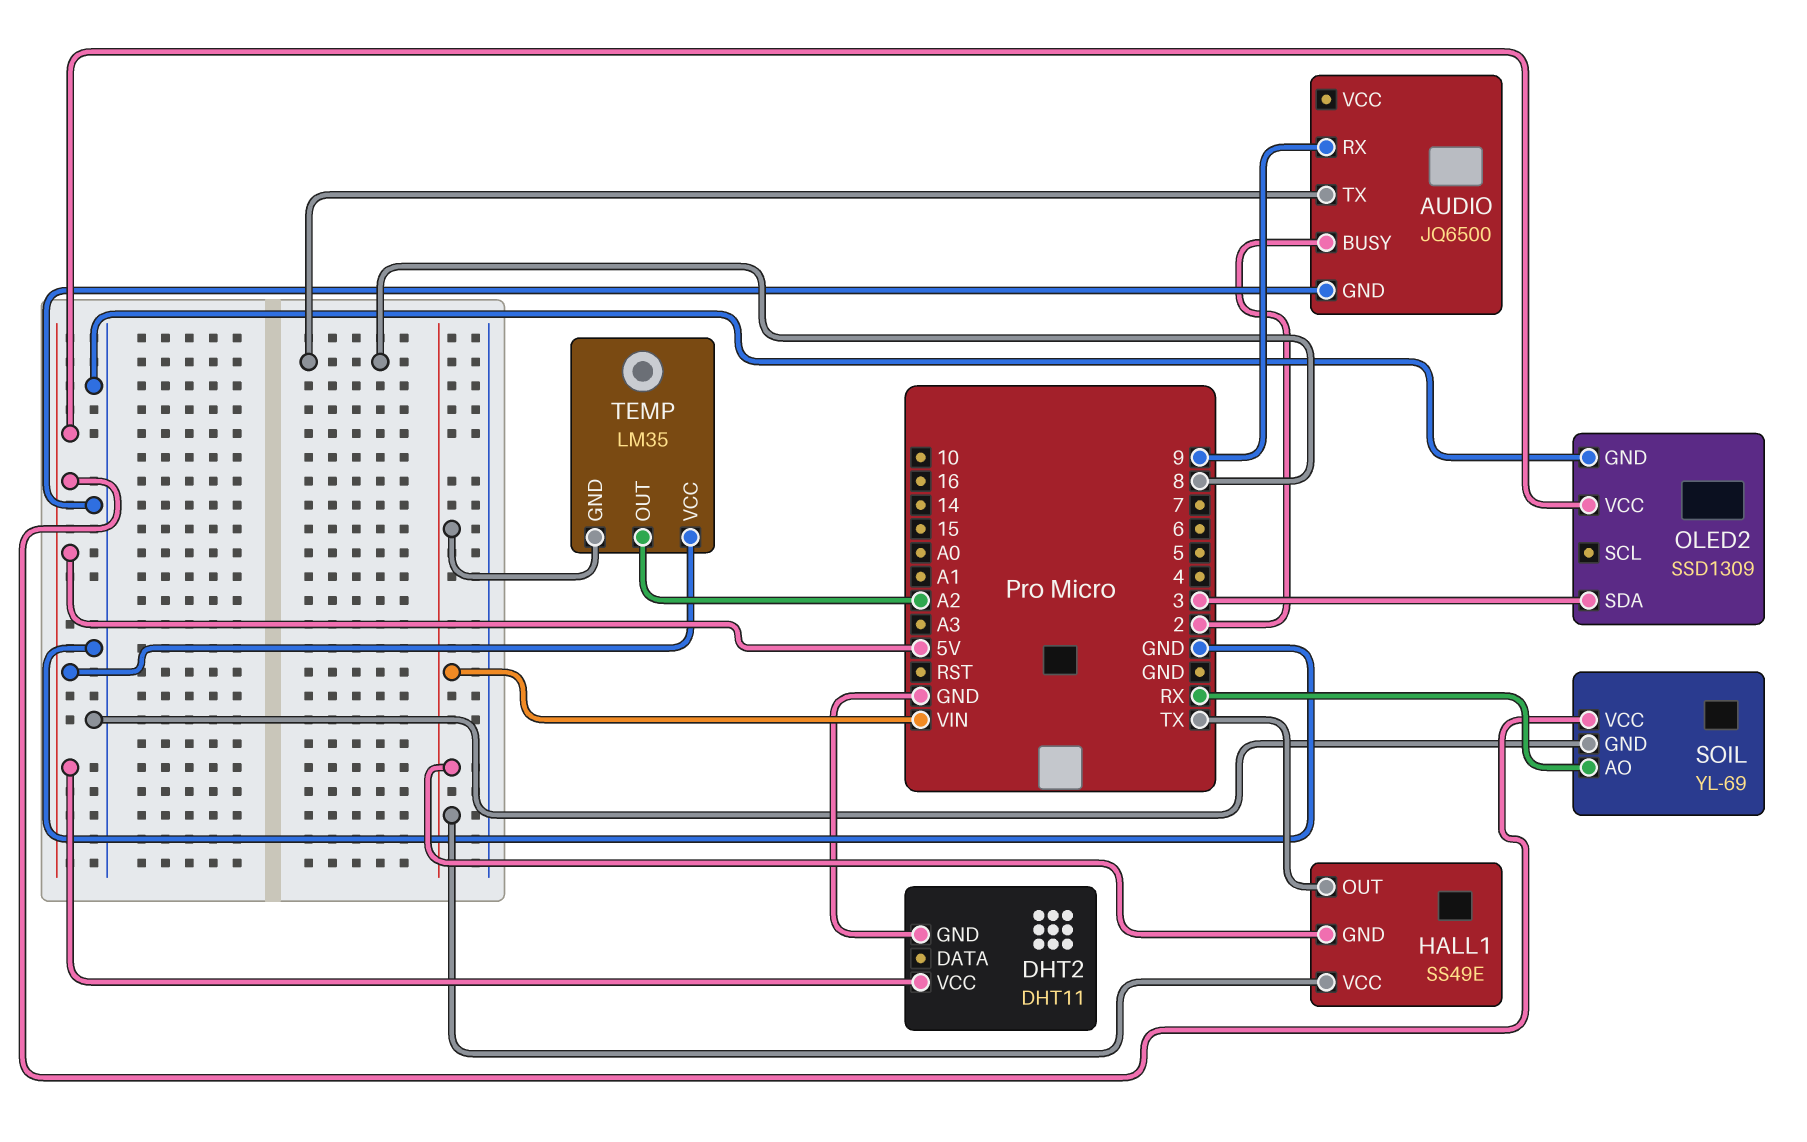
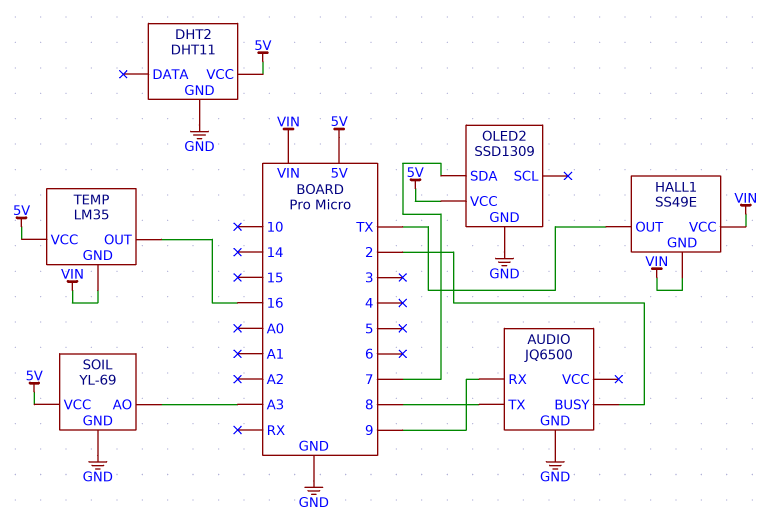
OLED2 pin SDA: 3 -> 7
SOIL pin AO: RX -> A3
TEMP pin OUT: A2 -> 16

